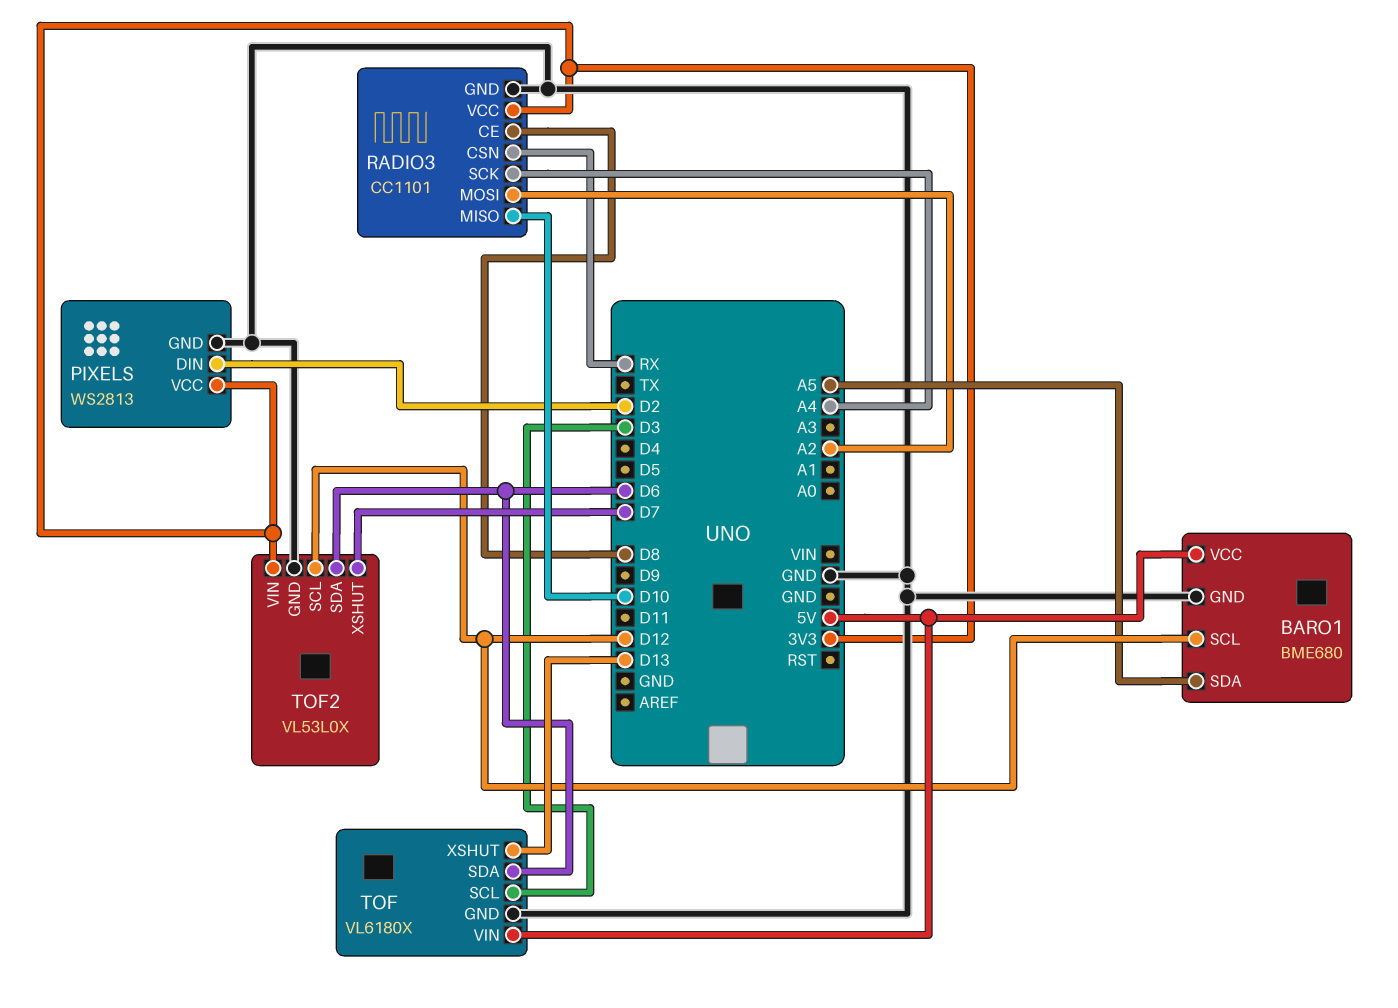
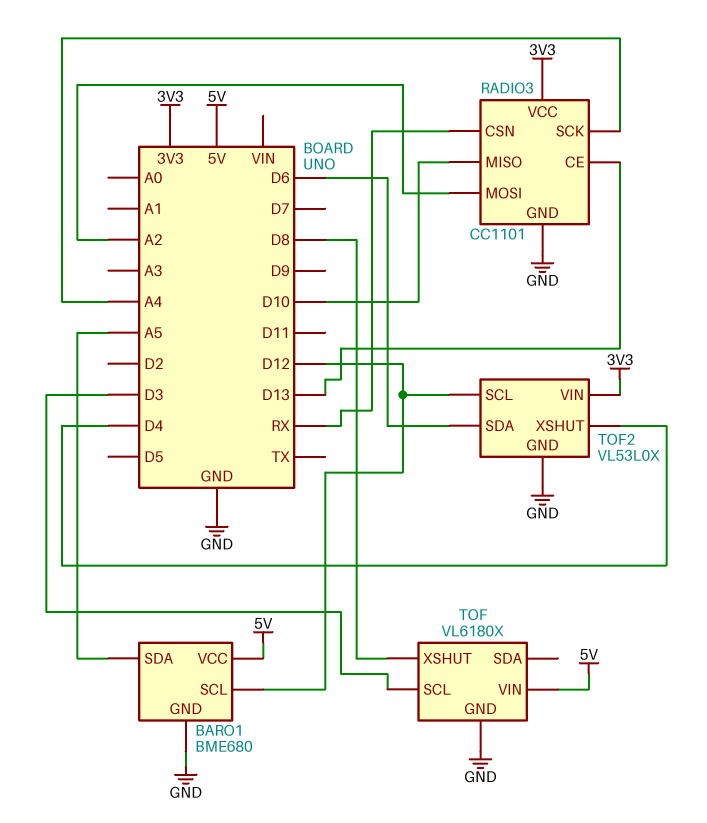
PIXELS: WS2813 -> none
PIXELS pin DIN: D2 -> none
PIXELS pin GND: GND -> none
PIXELS pin VCC: 3V3 -> none
RADIO3 pin CE: D8 -> D13
TOF pin SDA: D6 -> none
TOF pin XSHUT: D13 -> D8
TOF2 pin XSHUT: D7 -> D4

